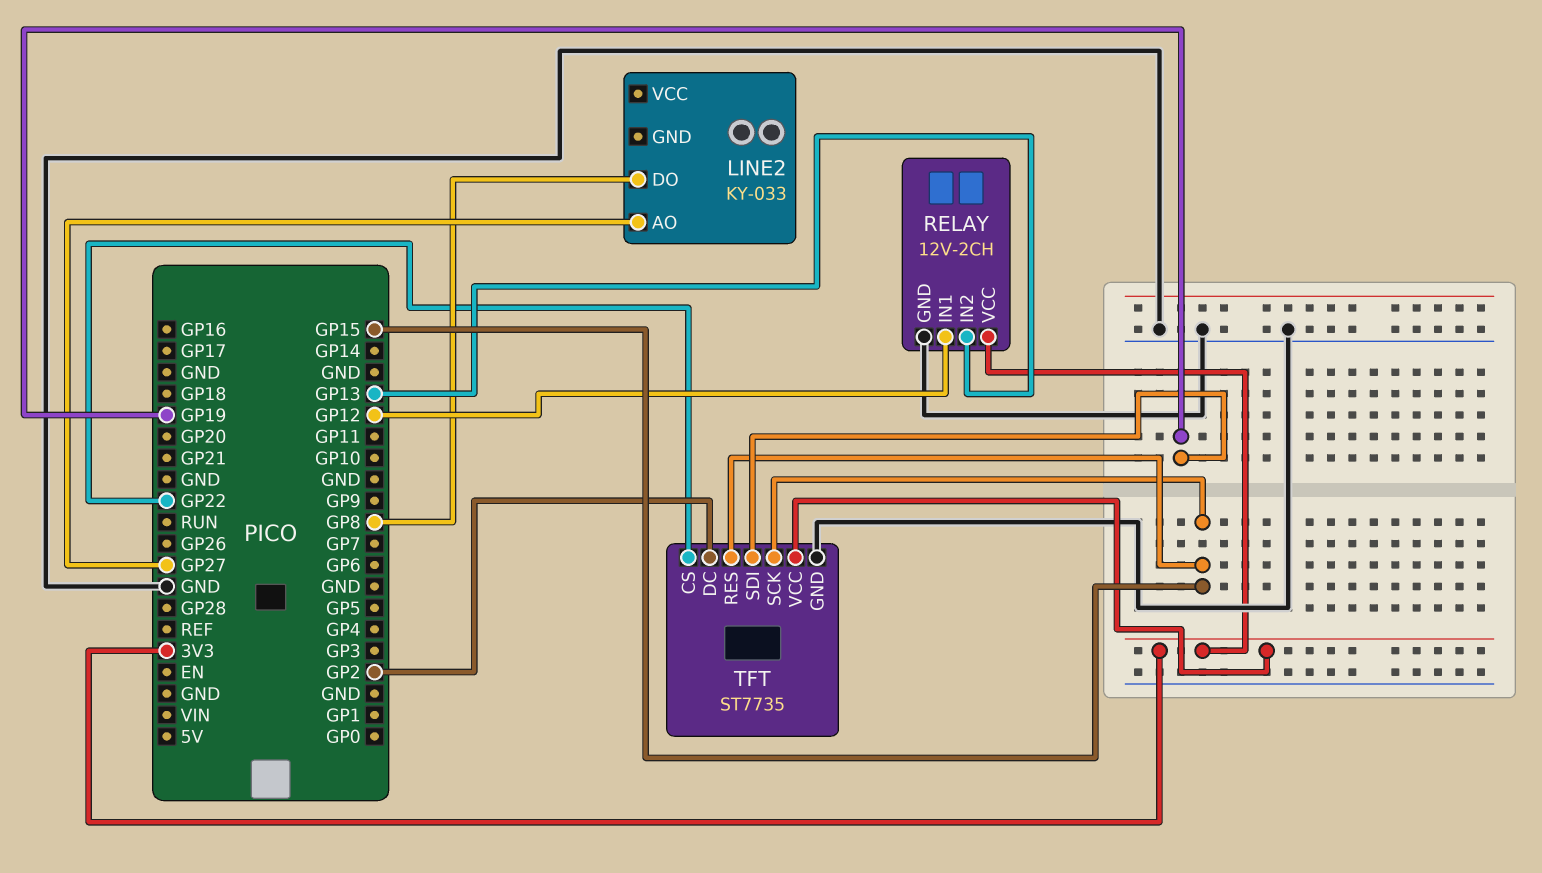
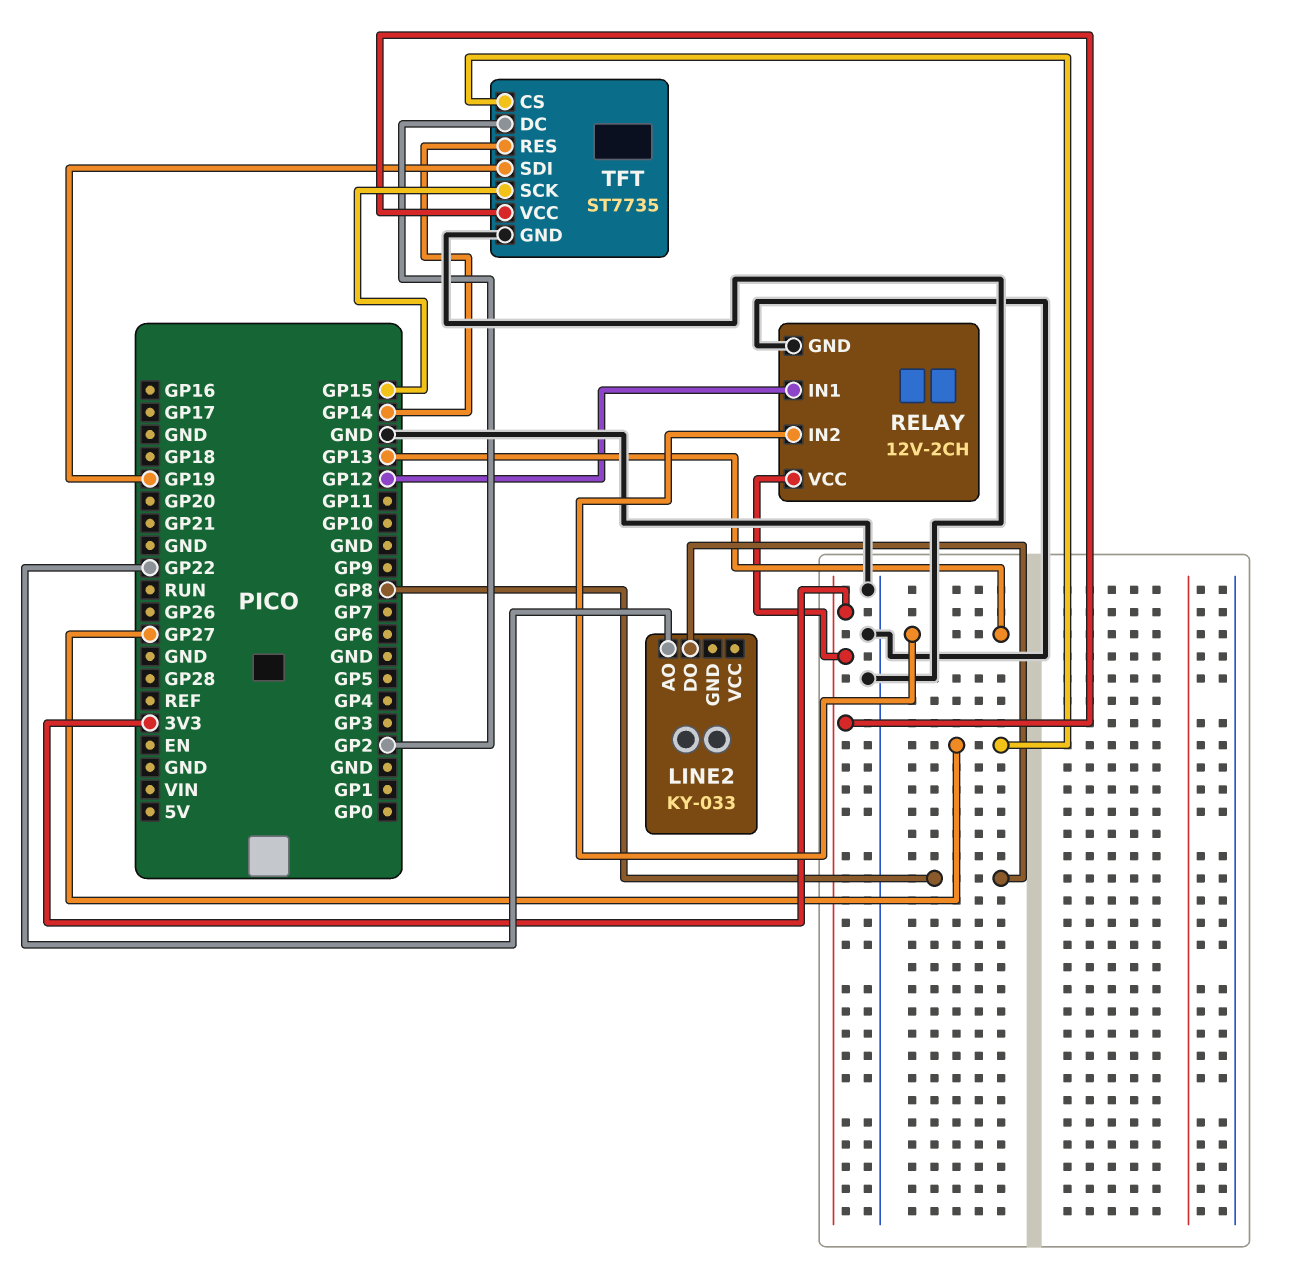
LINE2 pin AO: GP27 -> GP22
TFT pin CS: GP22 -> GP27
TFT pin RES: GP15 -> GP14

